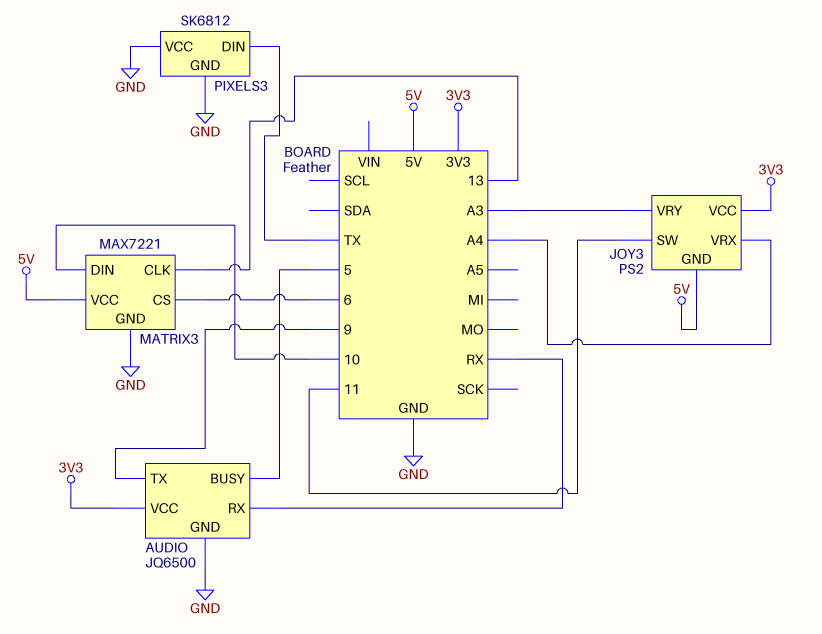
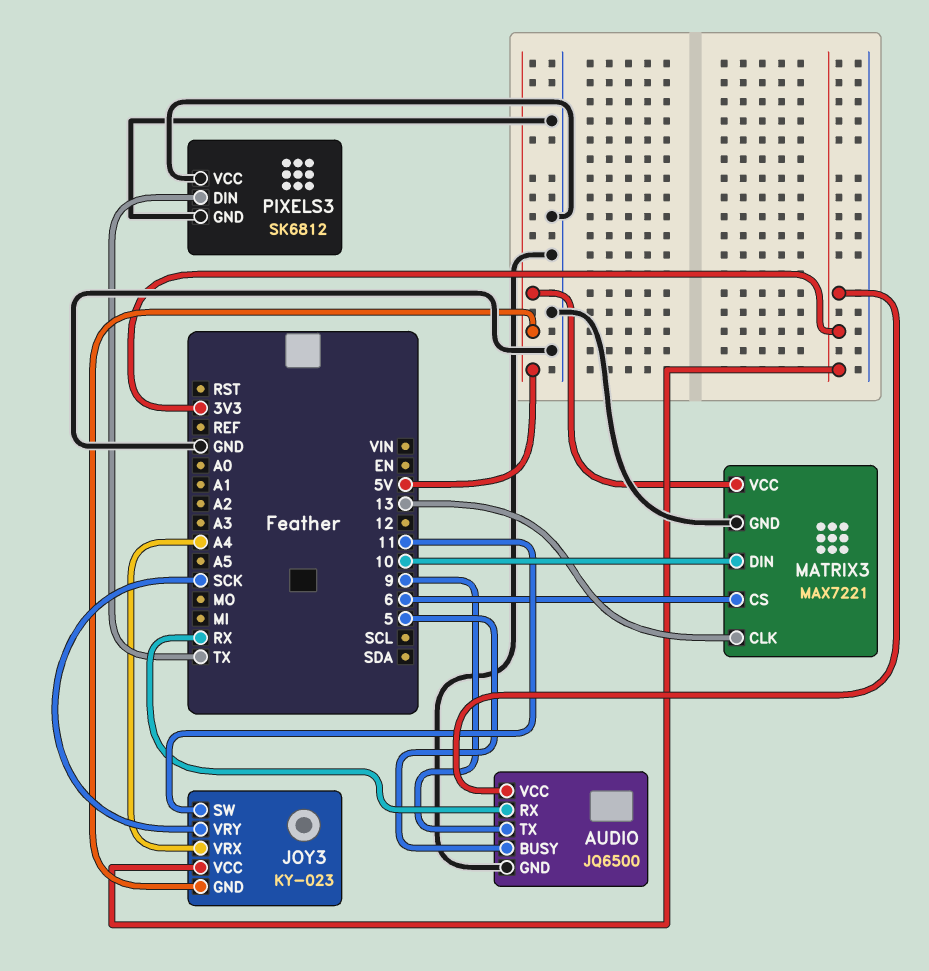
JOY3: PS2 -> KY-023
JOY3 pin VRY: A3 -> SCK

